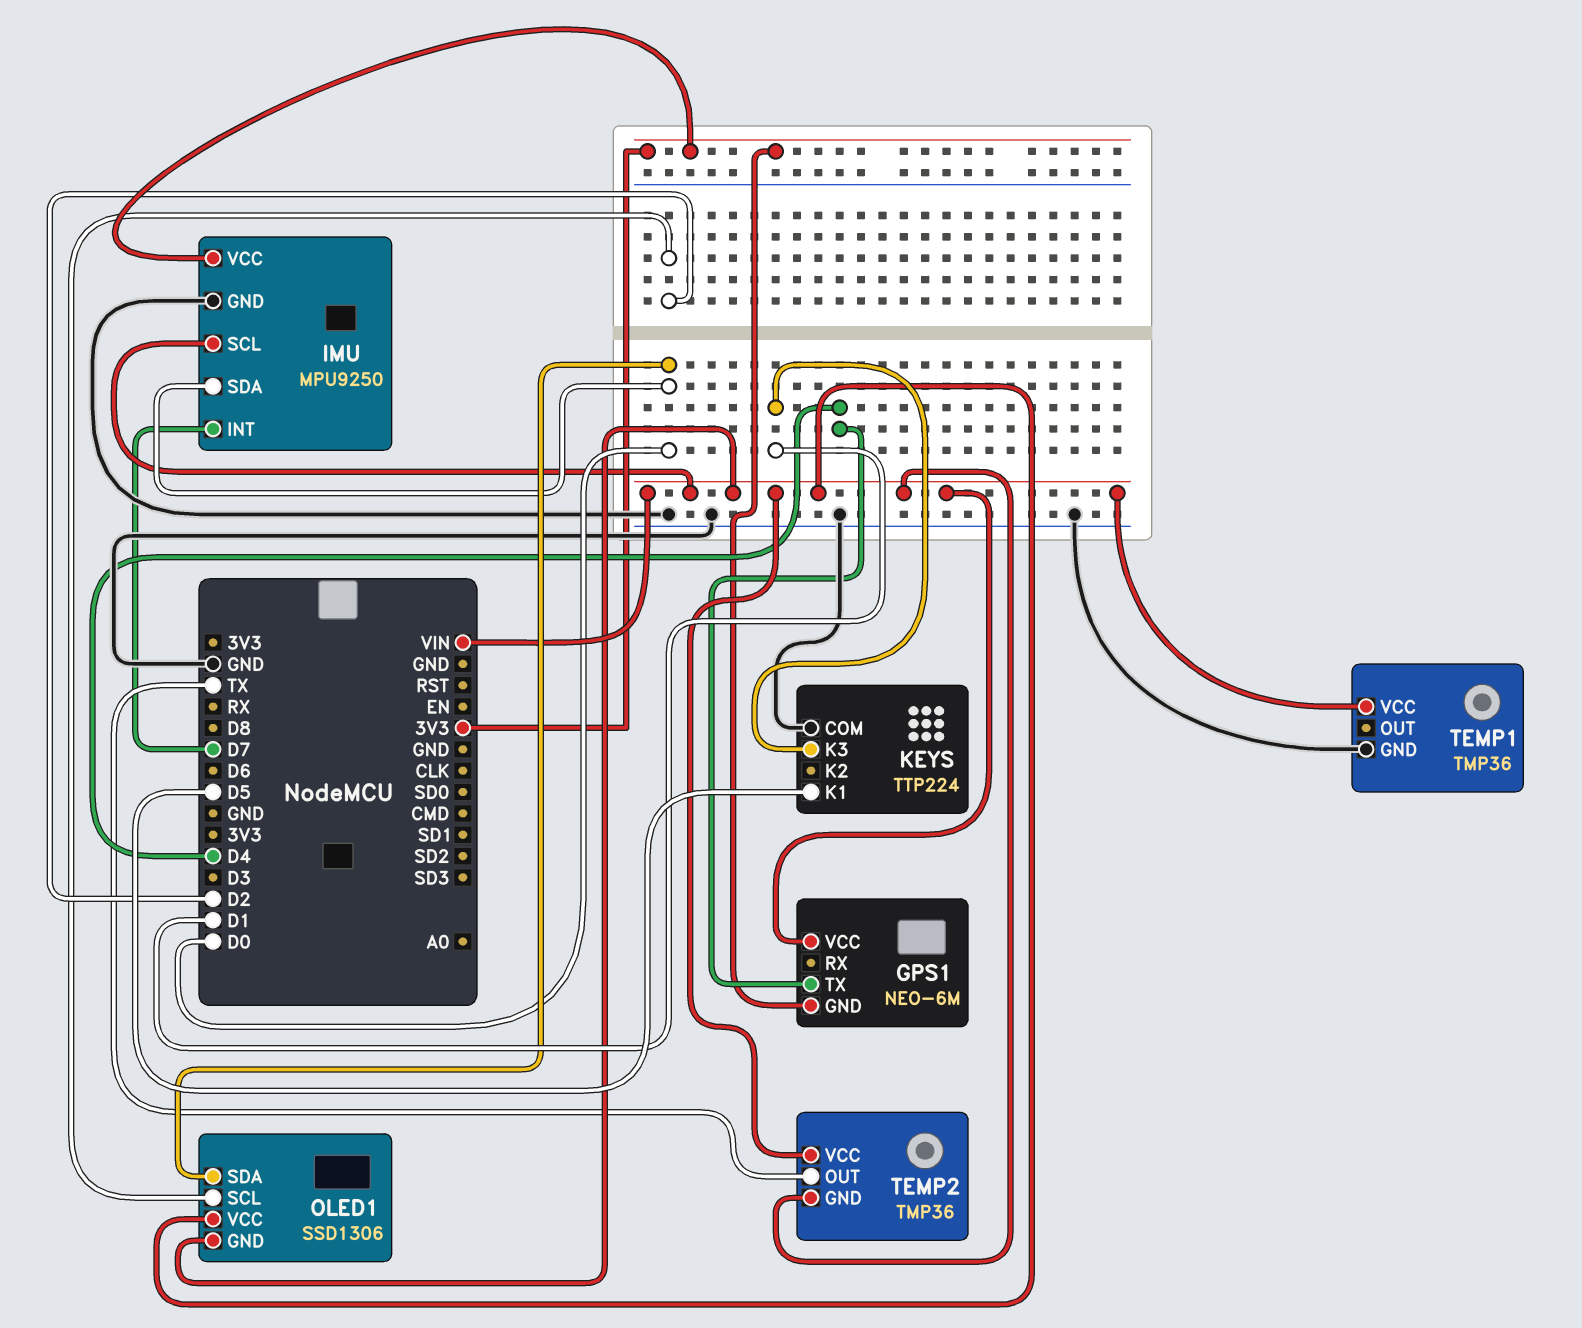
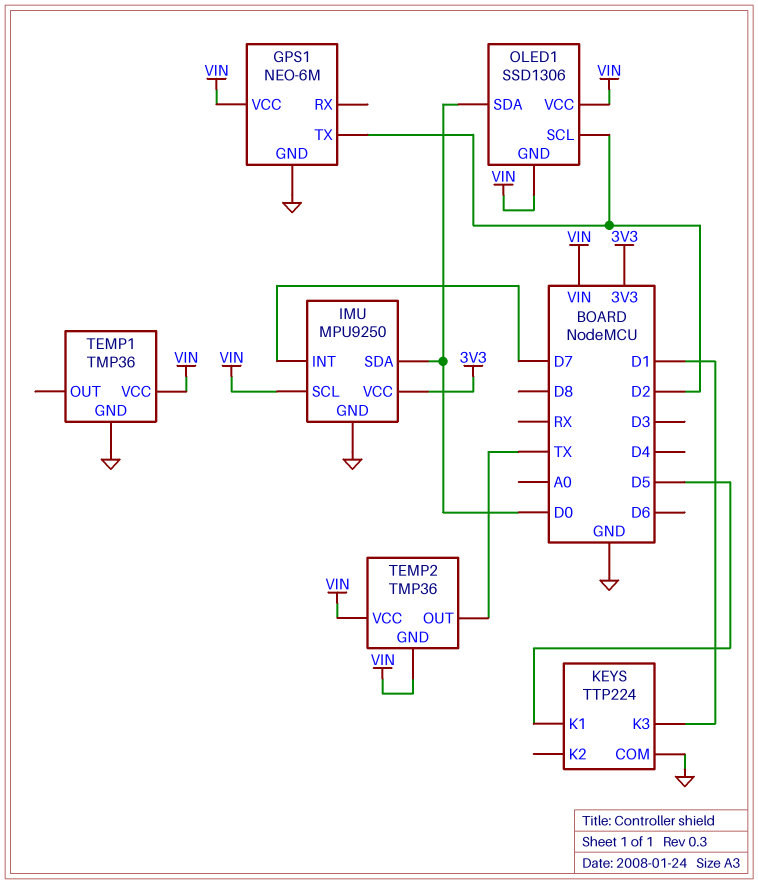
GPS1 pin GND: 3V3 -> GND
GPS1 pin TX: D4 -> D2

